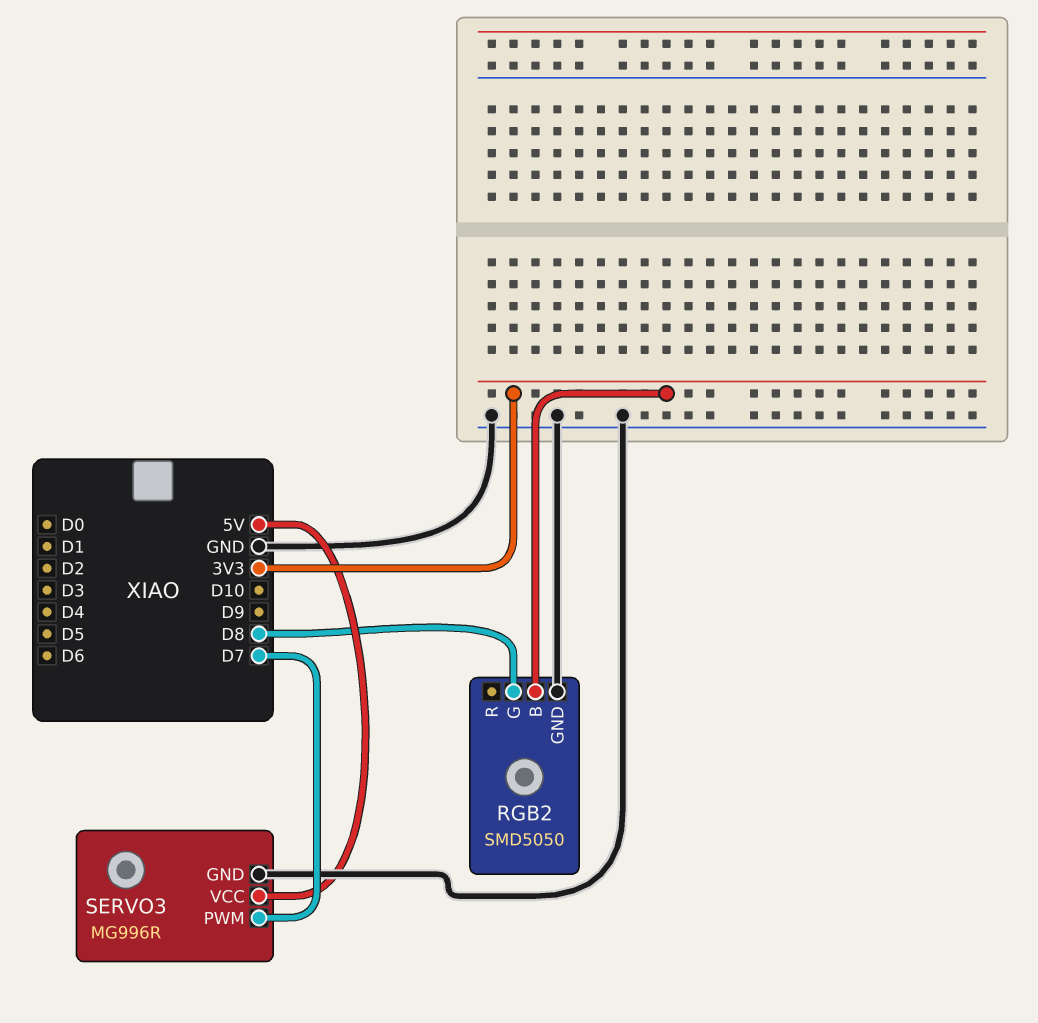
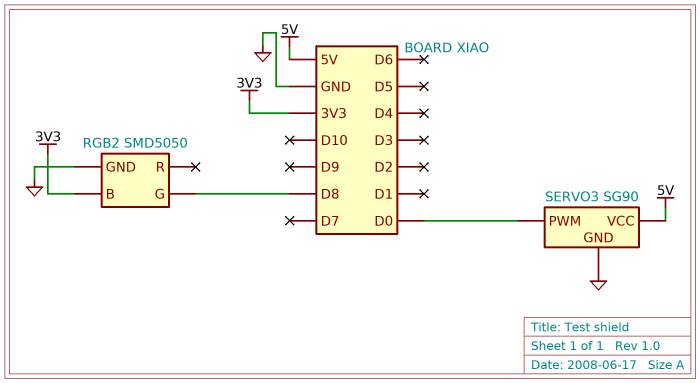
SERVO3: MG996R -> SG90
SERVO3 pin PWM: D7 -> D0

